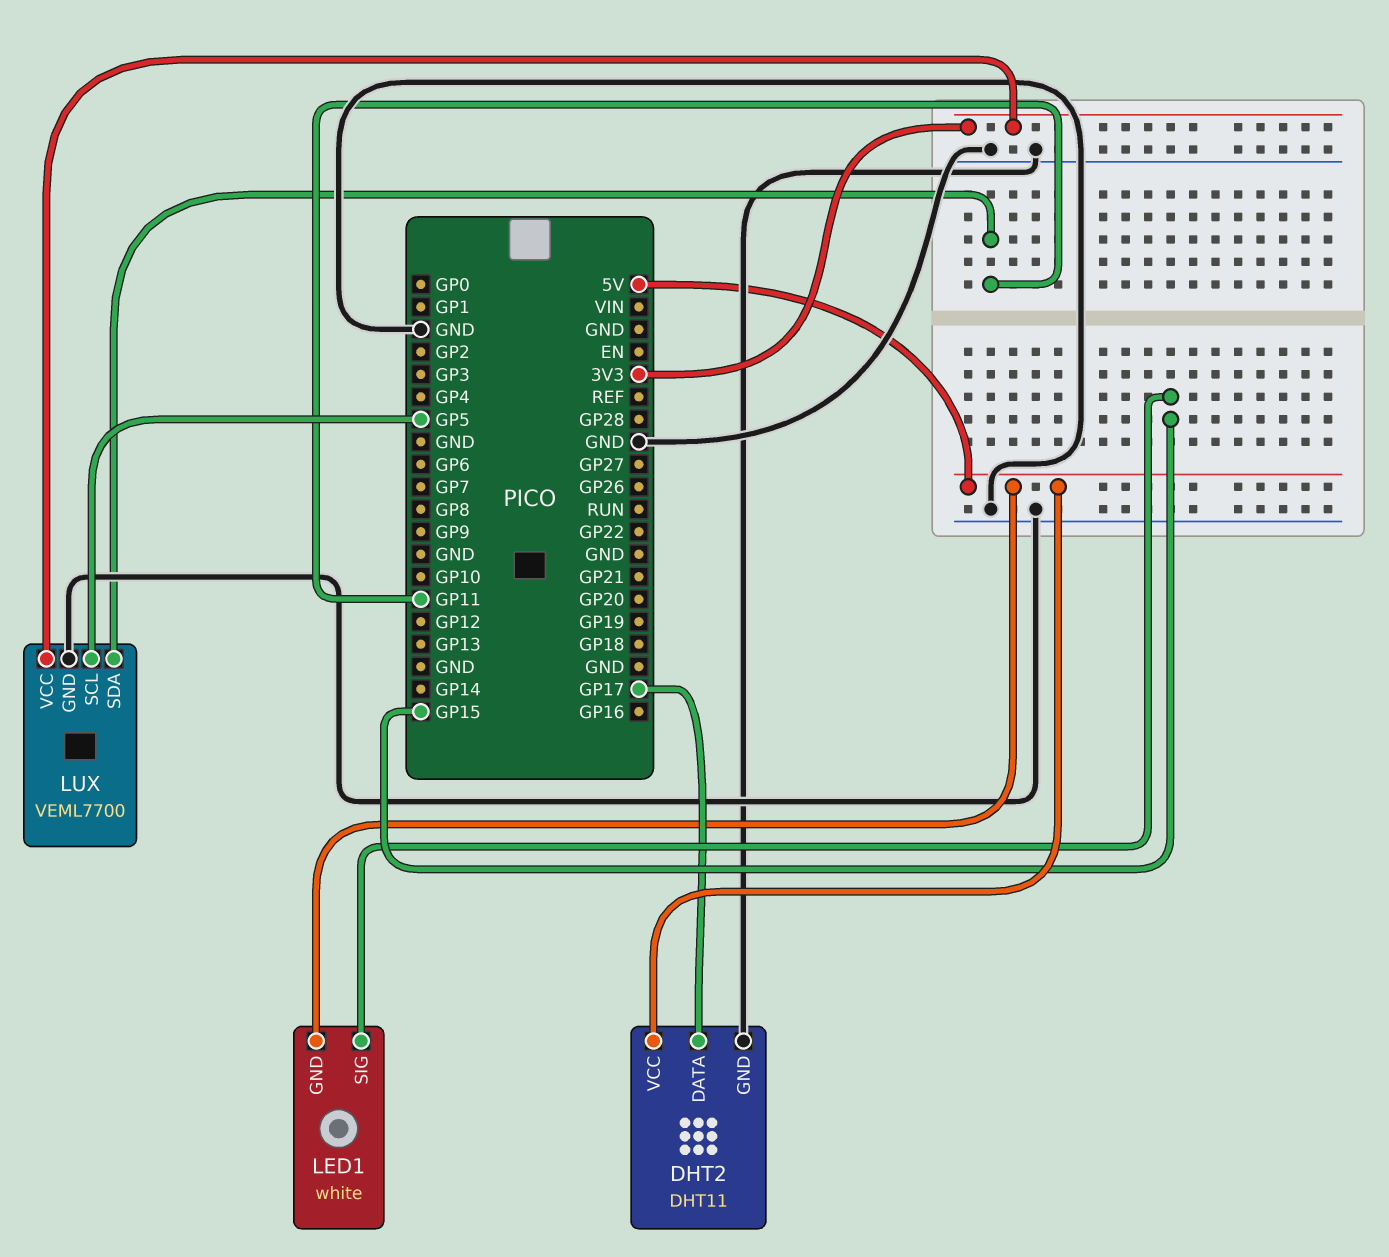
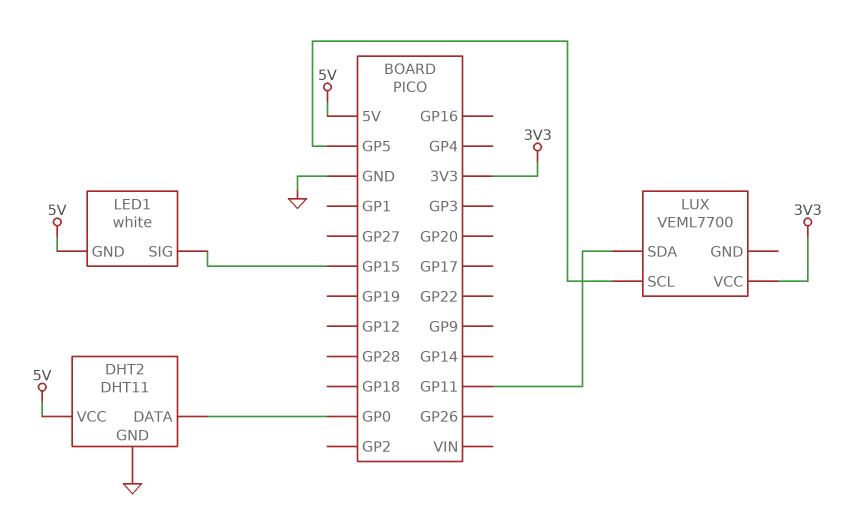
DHT2 pin DATA: GP17 -> GP0
LUX pin GND: GND -> none

